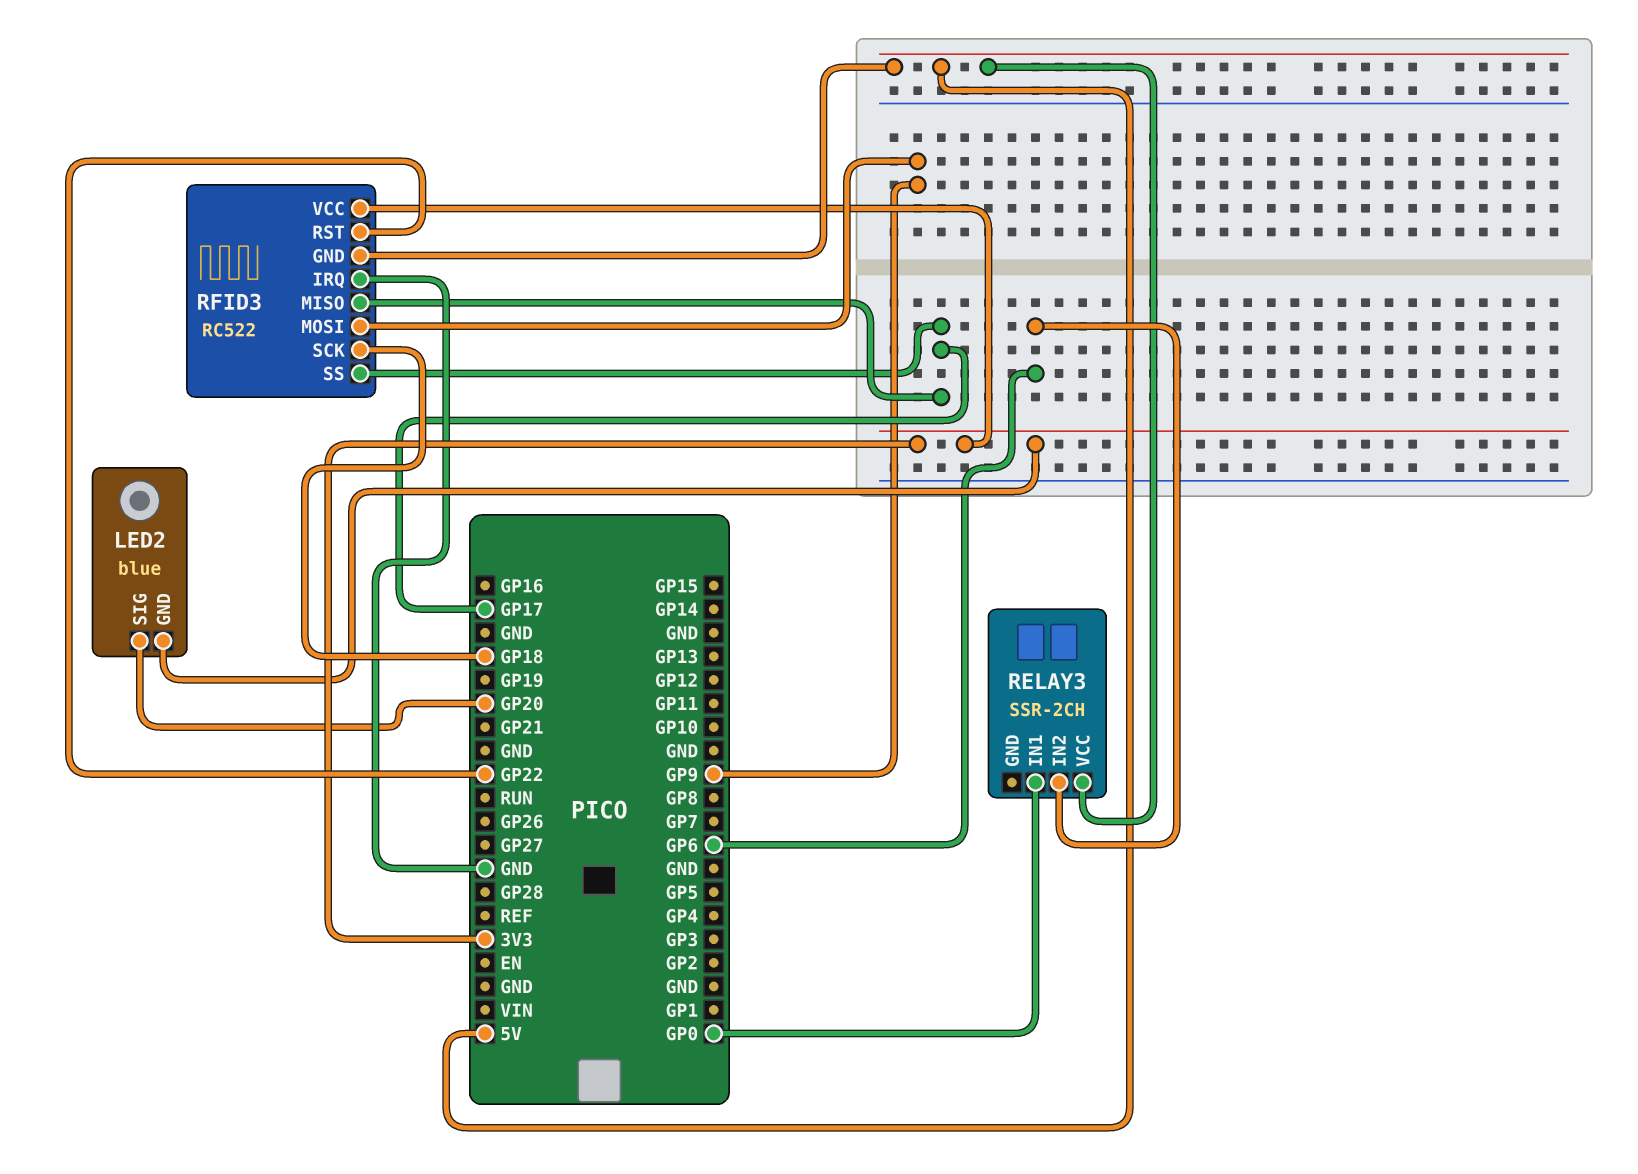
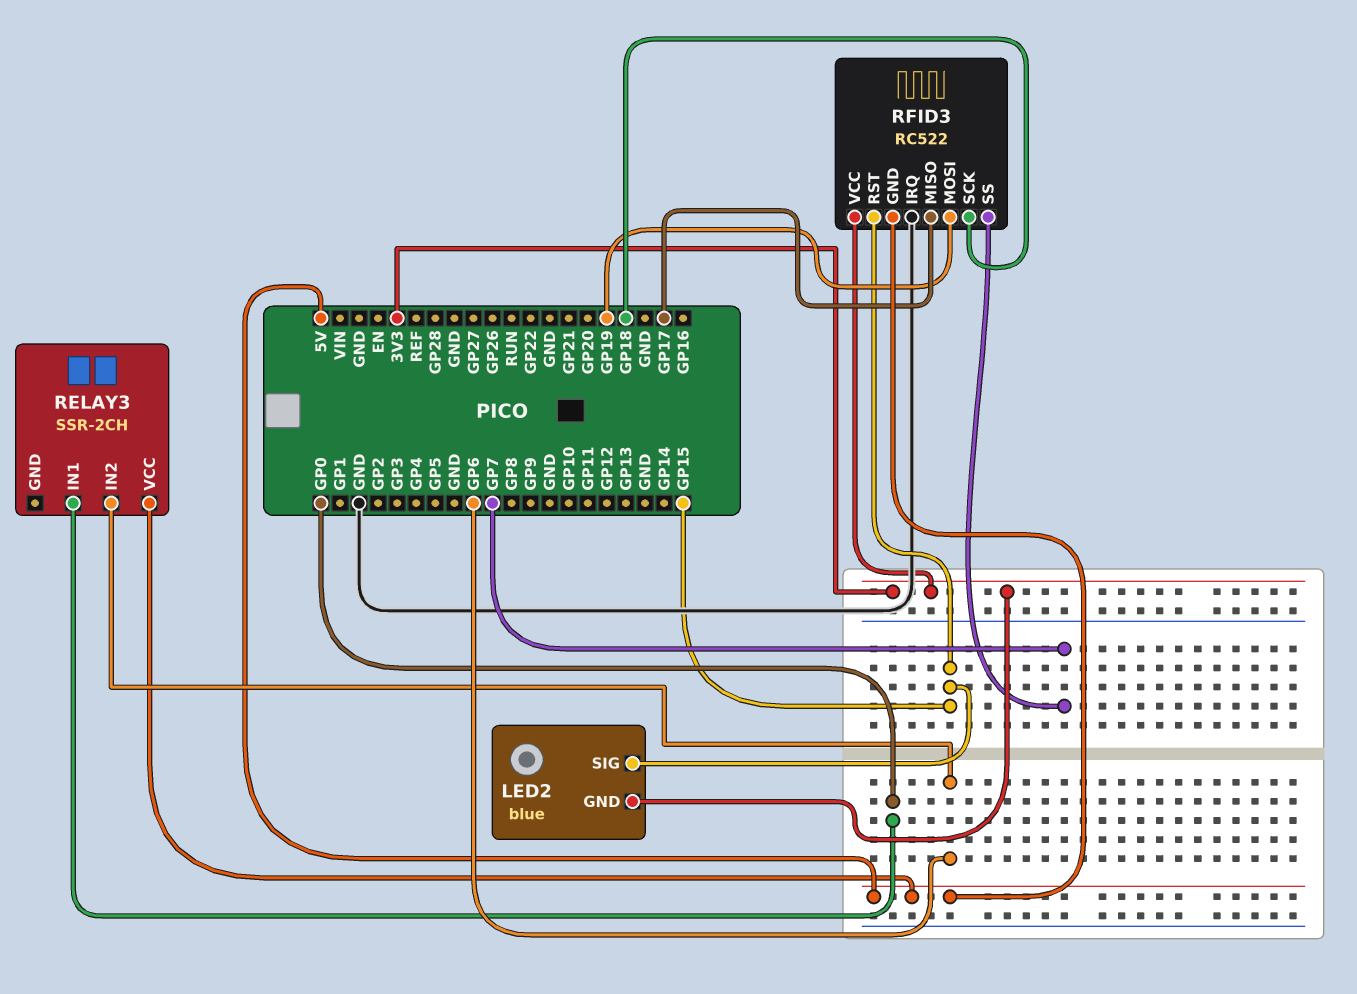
LED2 pin SIG: GP20 -> GP15
RFID3 pin MOSI: GP9 -> GP19
RFID3 pin RST: GP22 -> GP15
RFID3 pin SS: GP17 -> GP7

